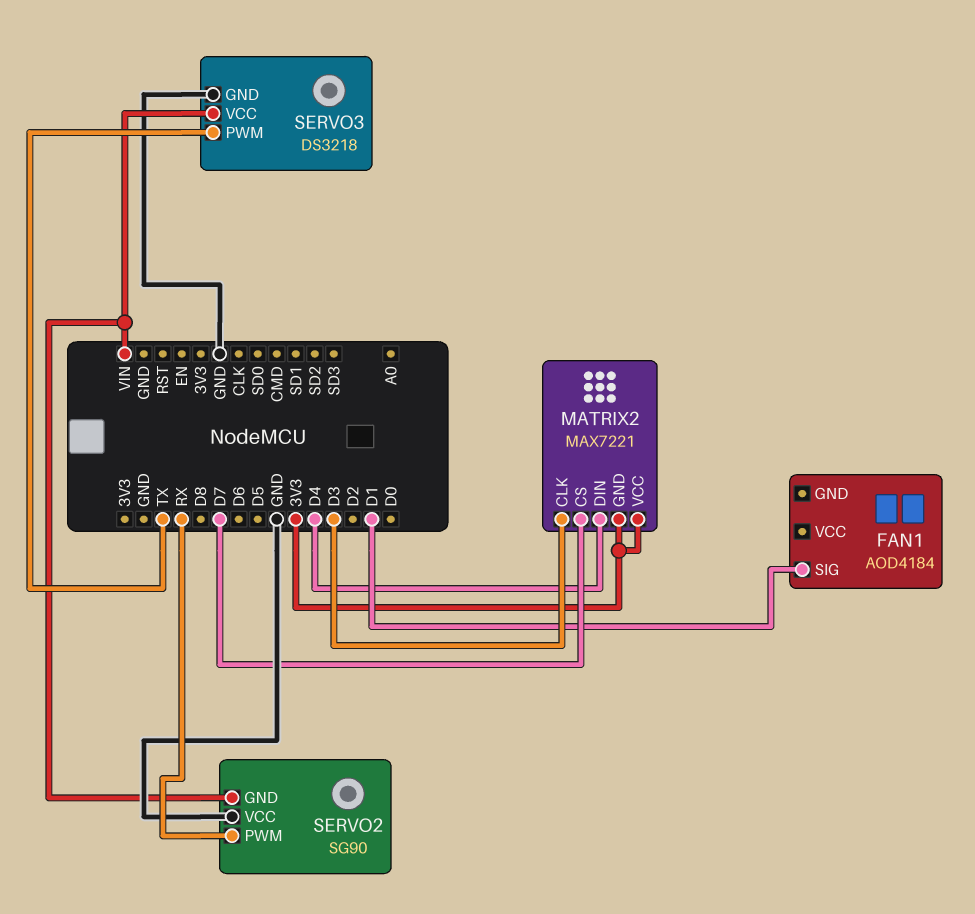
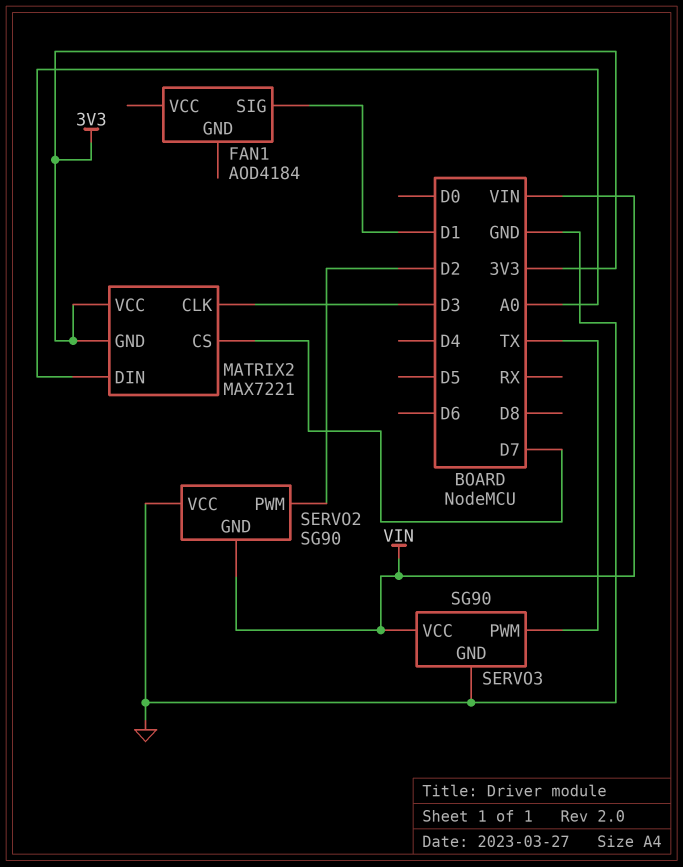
MATRIX2 pin DIN: D4 -> A0
SERVO2 pin PWM: RX -> D2
SERVO3: DS3218 -> SG90

